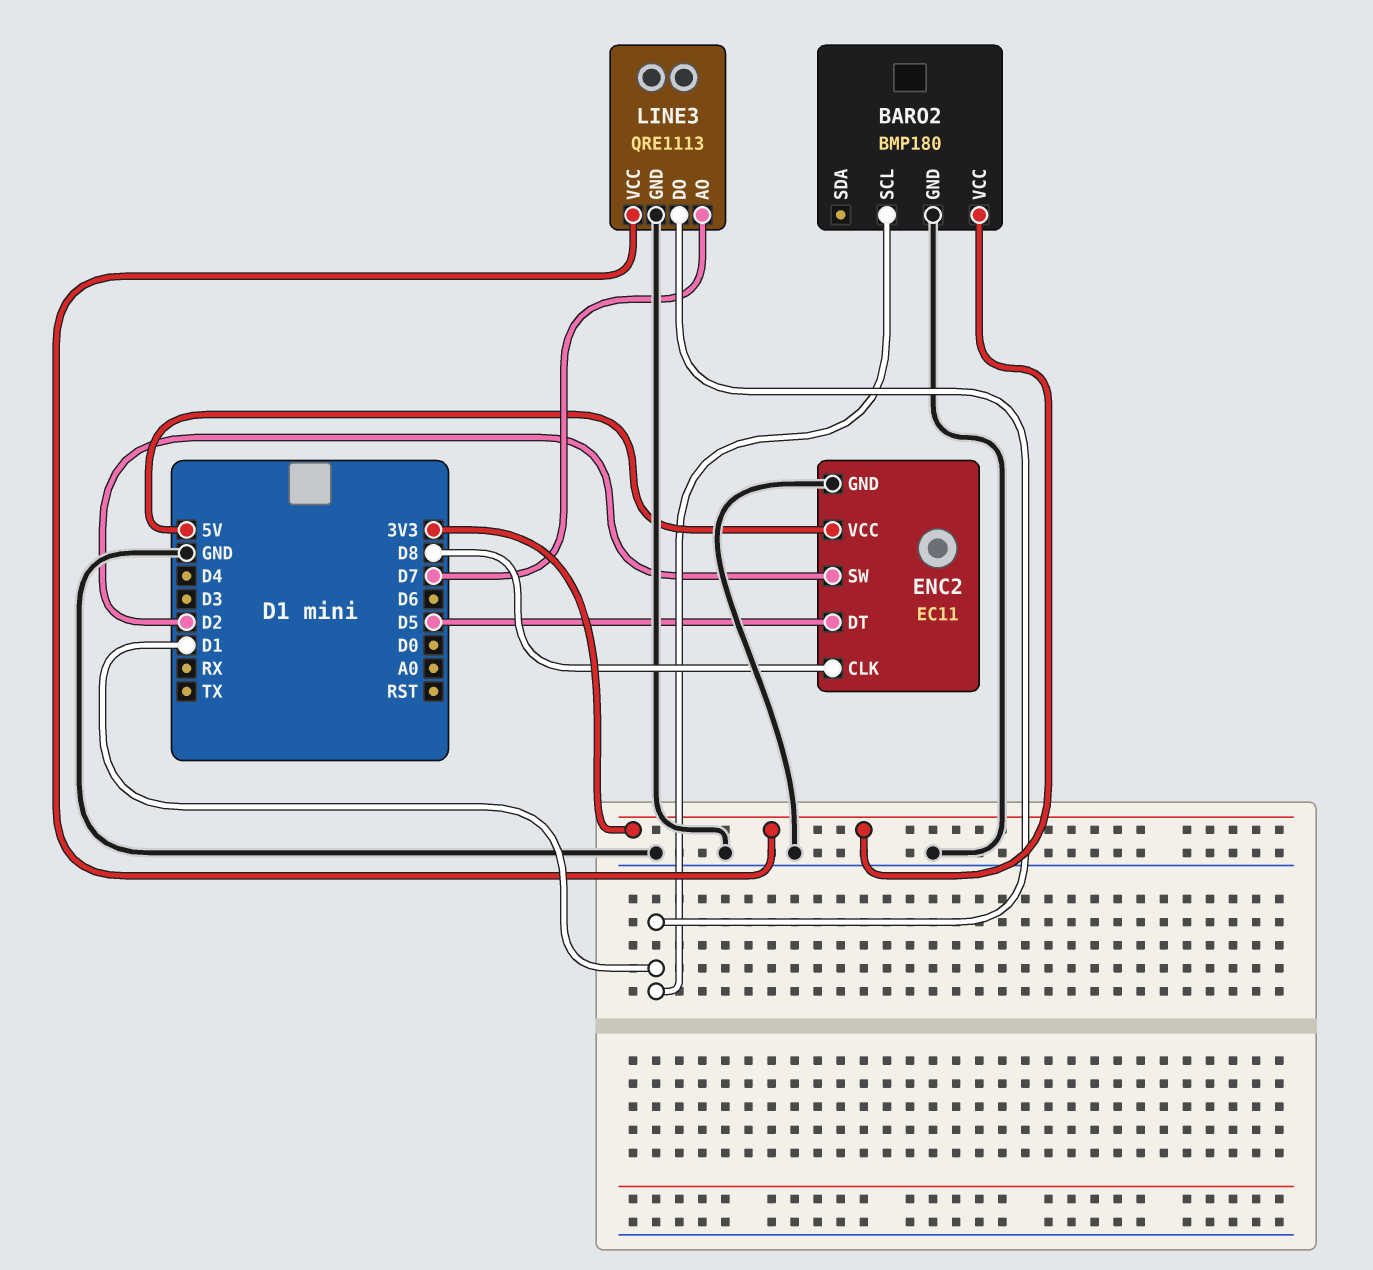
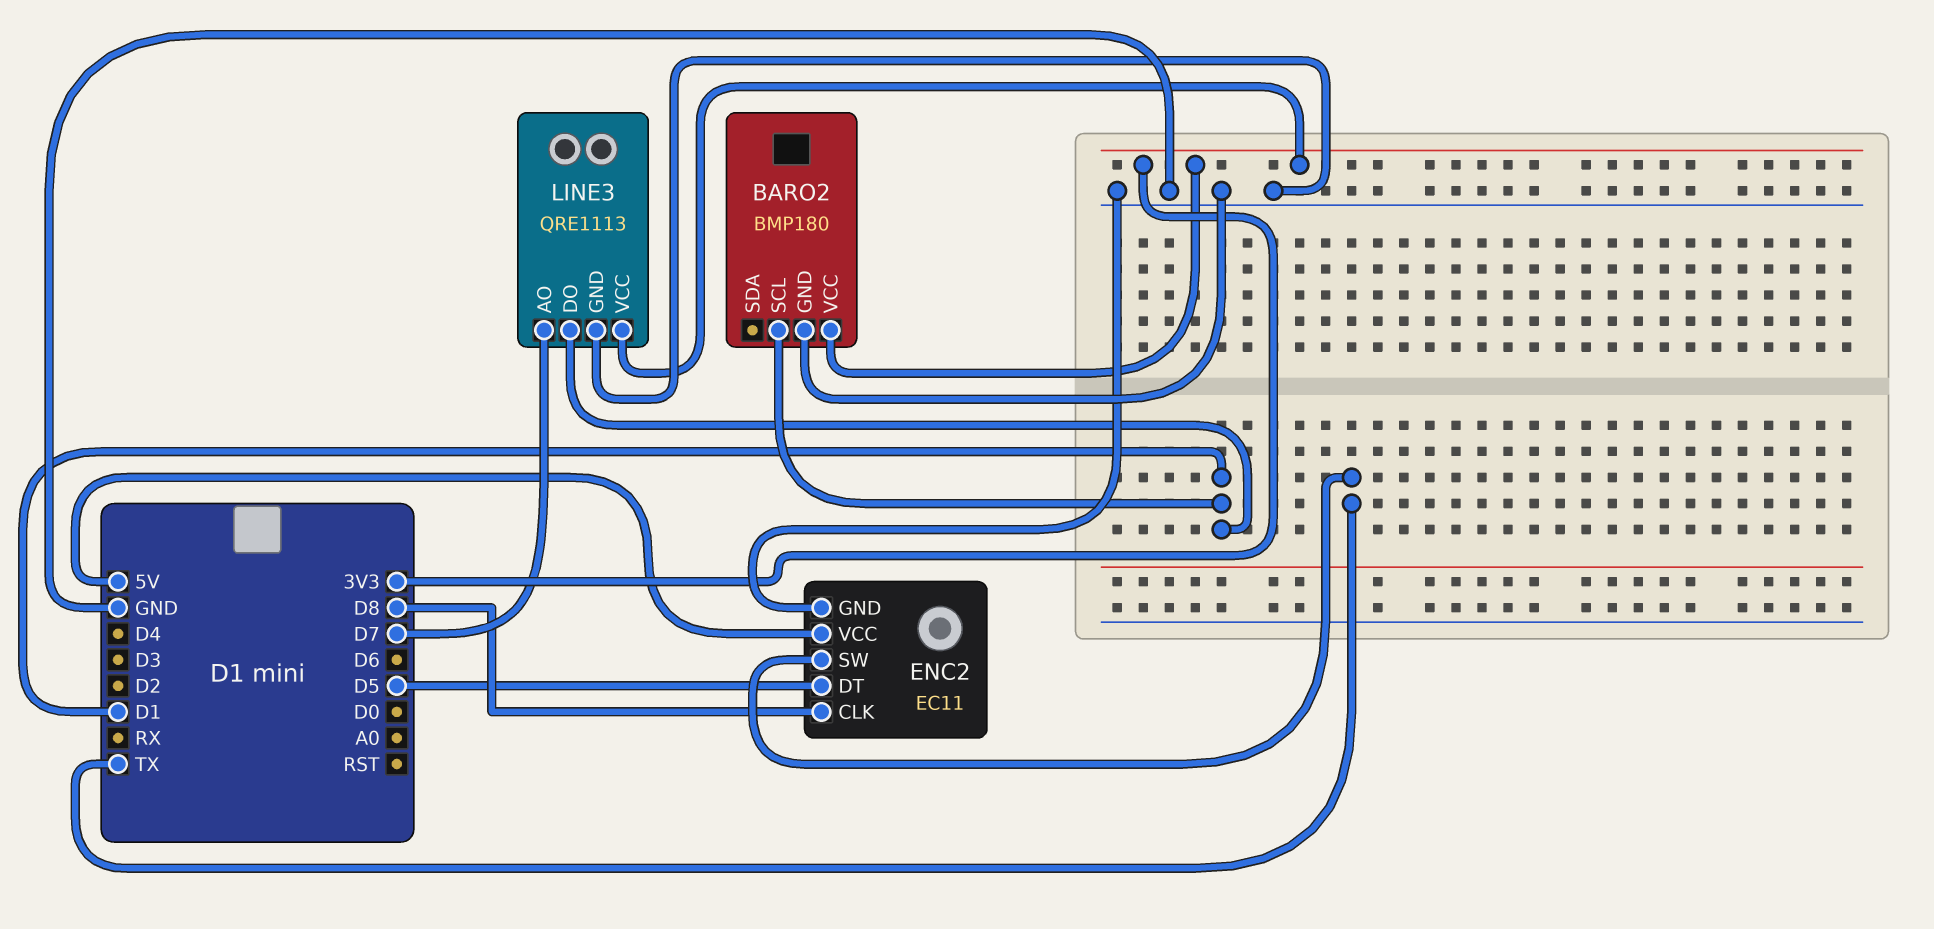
ENC2 pin SW: D2 -> TX

